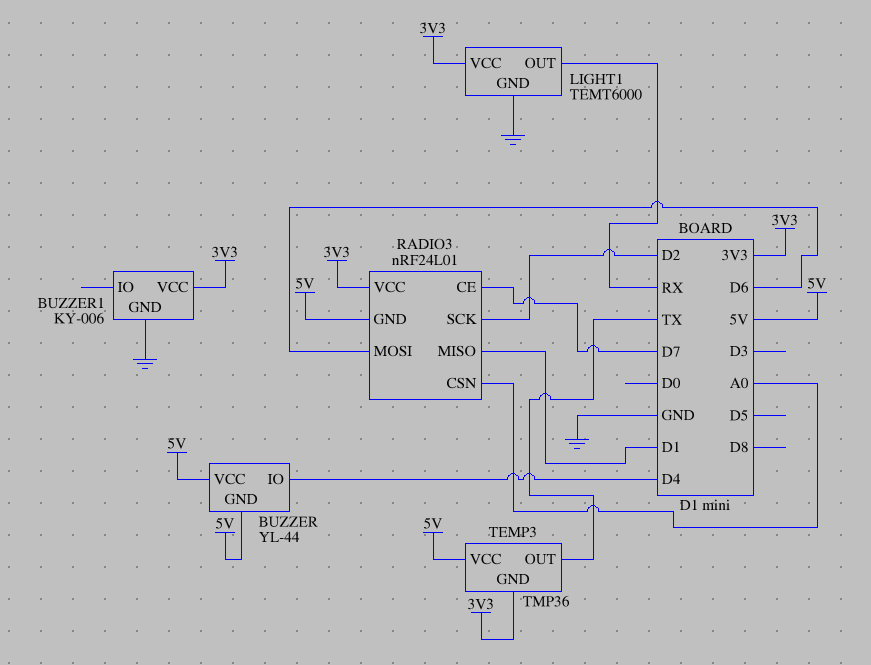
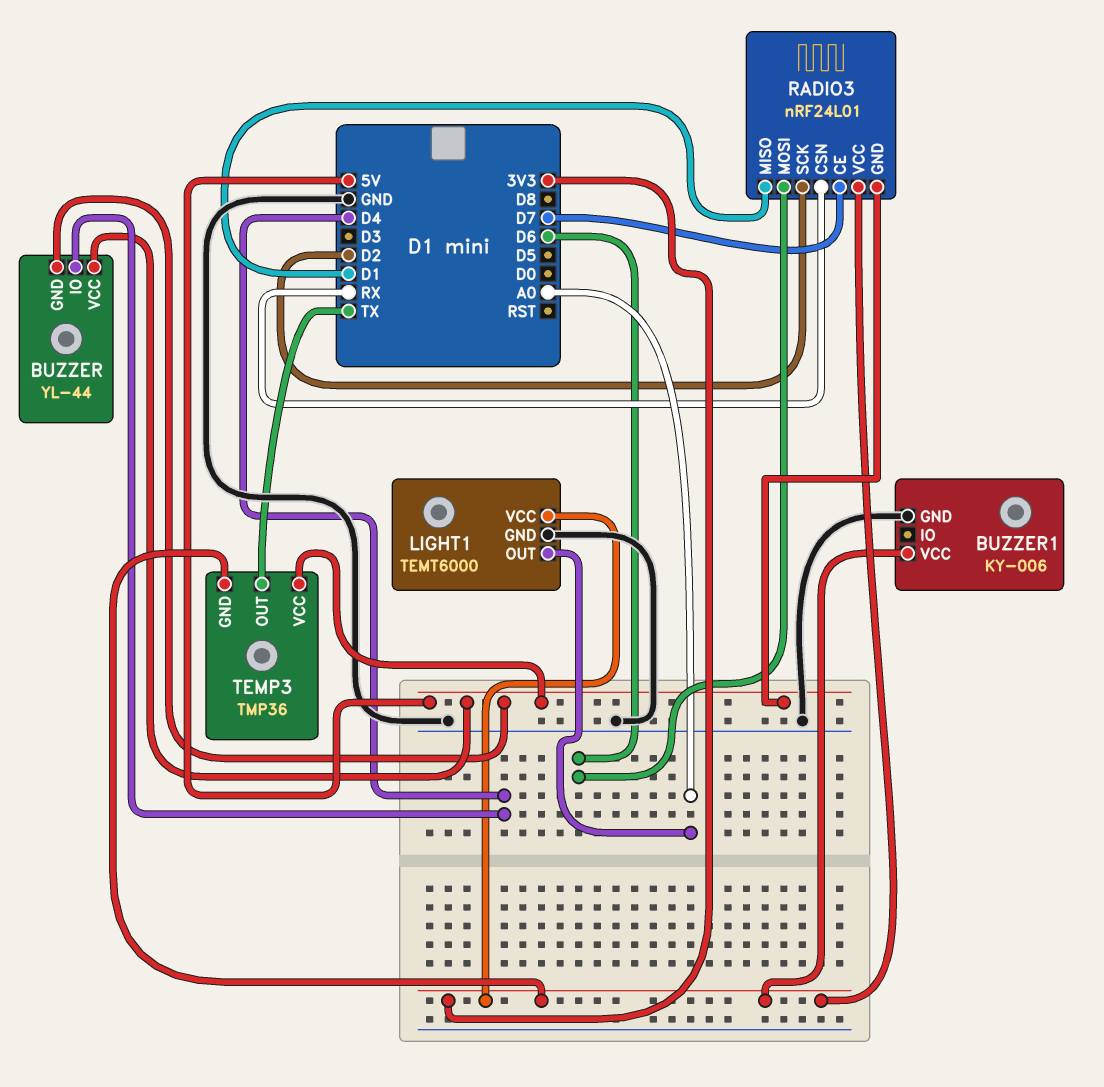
LIGHT1 pin OUT: RX -> A0
RADIO3 pin CSN: A0 -> RX

